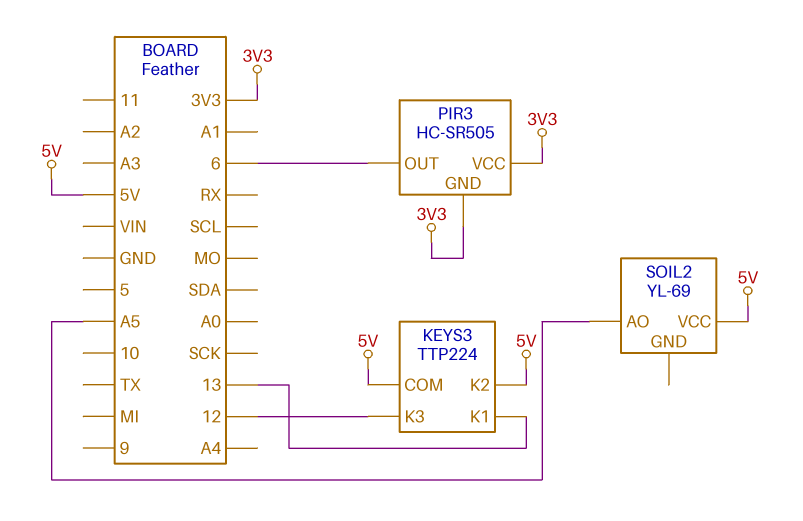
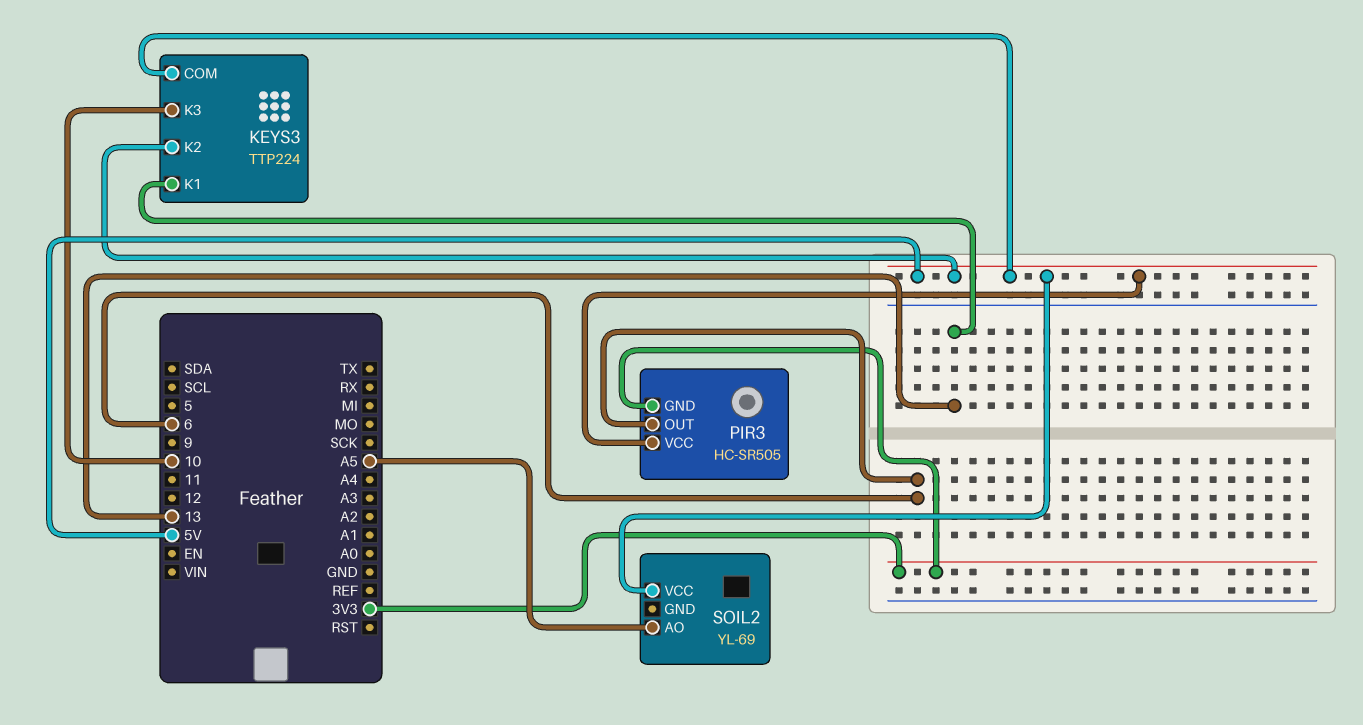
KEYS3 pin K3: 12 -> 10
PIR3 pin VCC: 3V3 -> 5V

